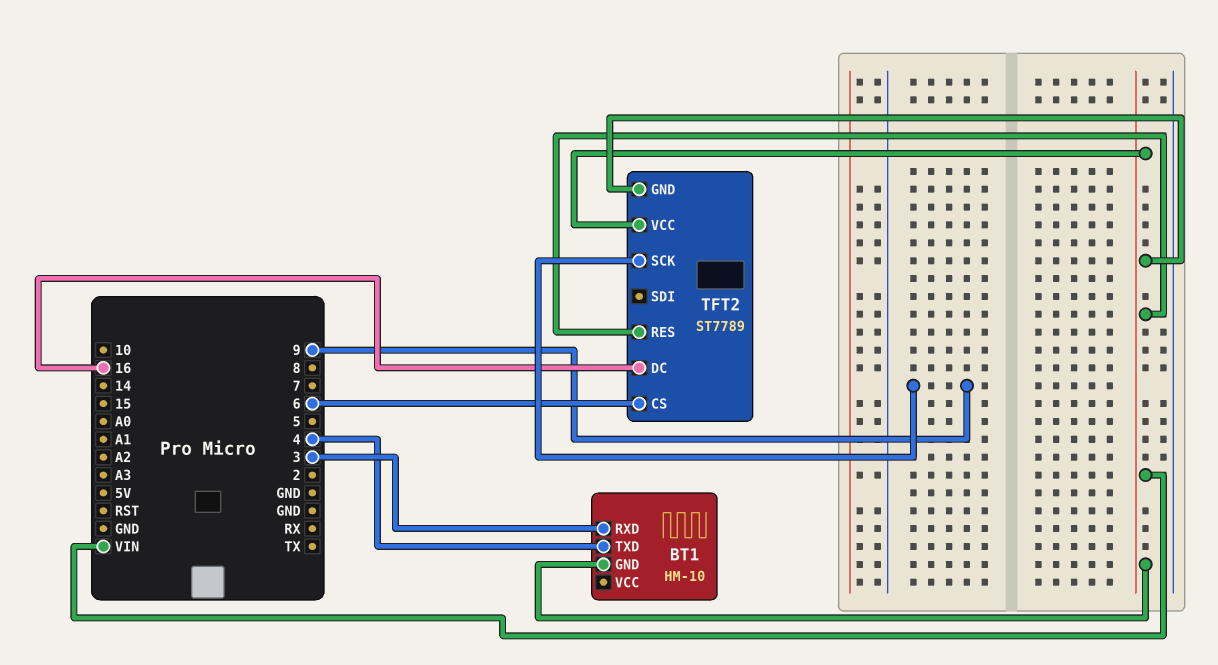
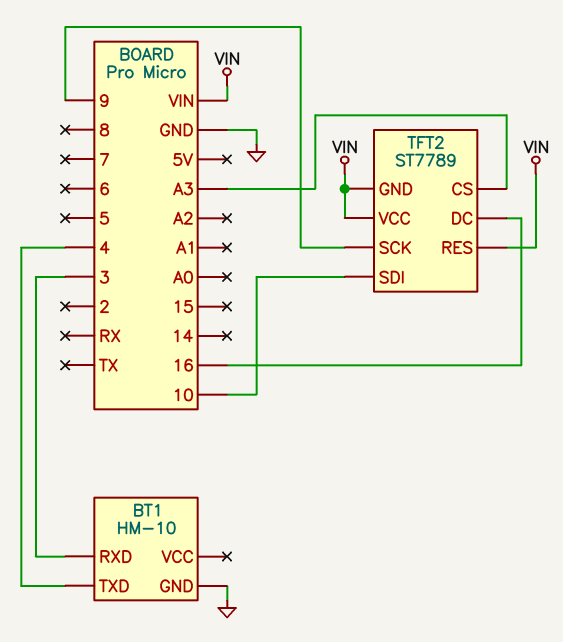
BT1 pin GND: VIN -> GND
TFT2 pin CS: 6 -> A3
TFT2 pin SDI: none -> 10

